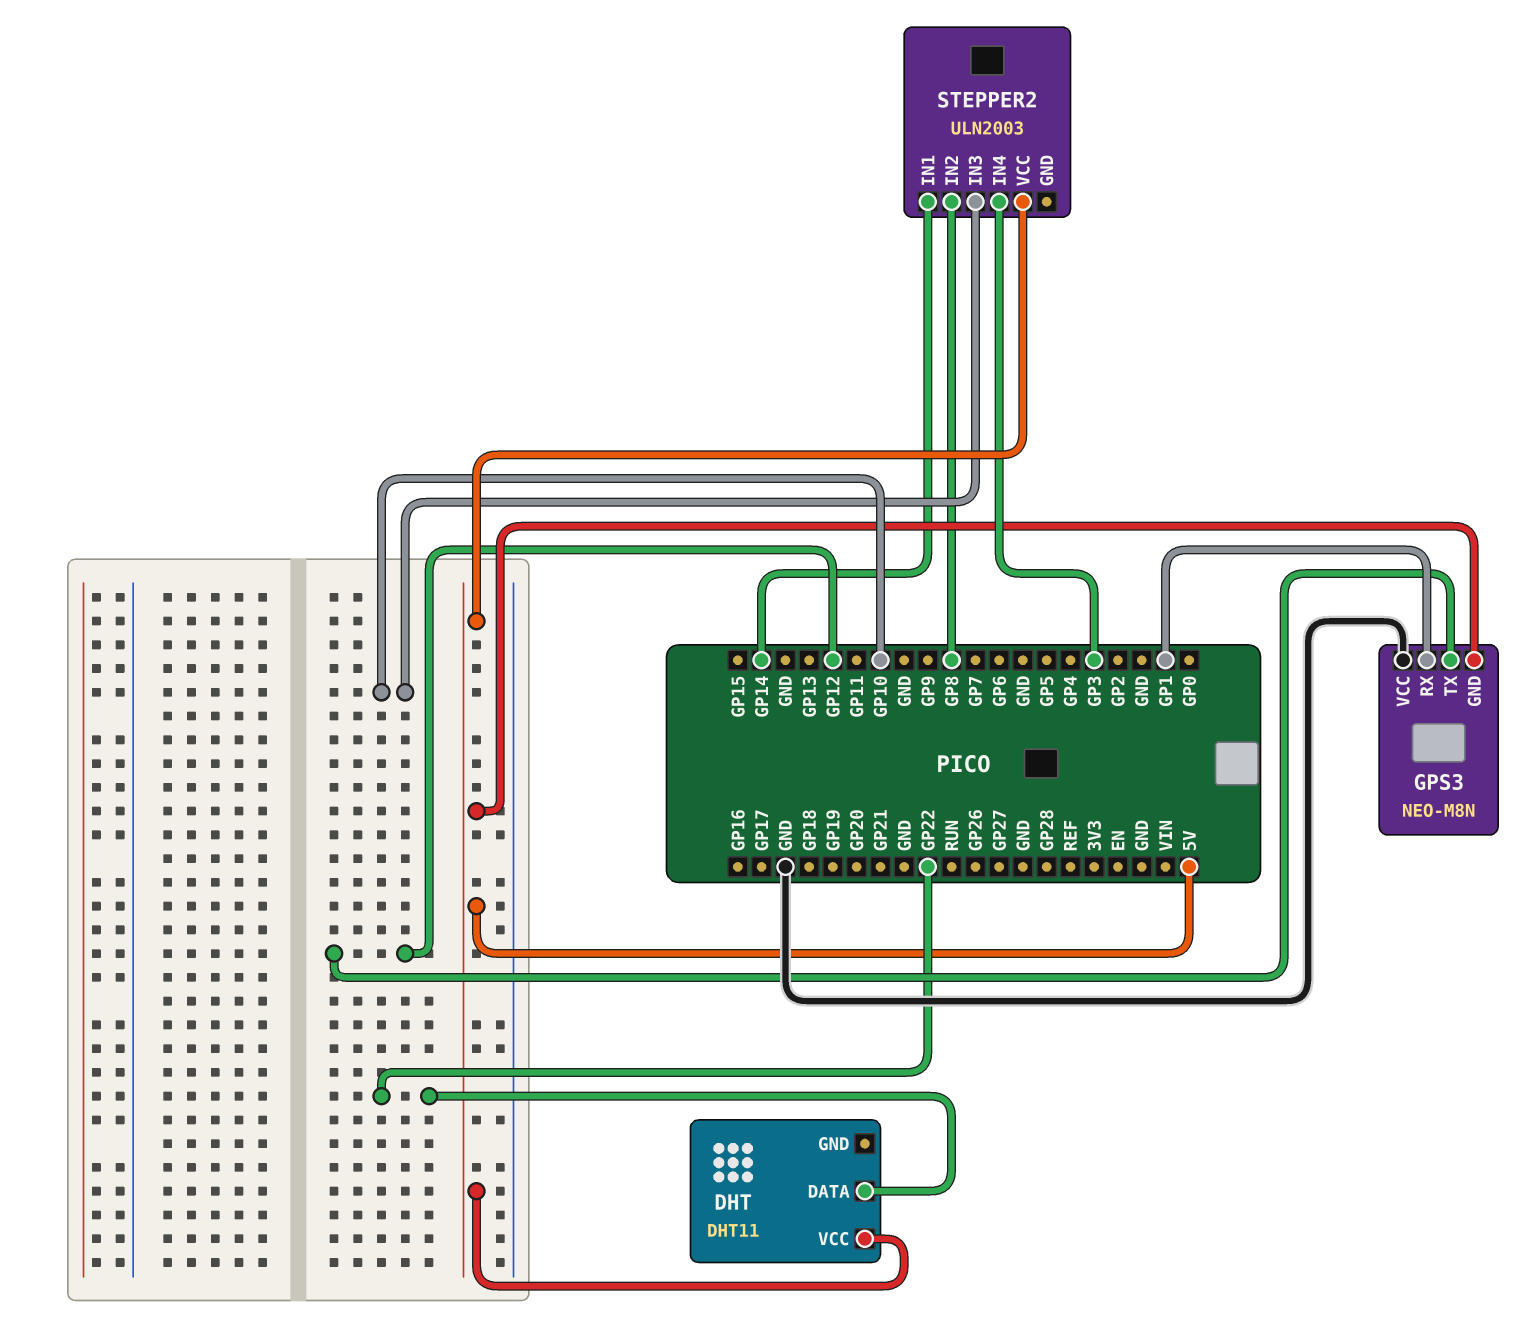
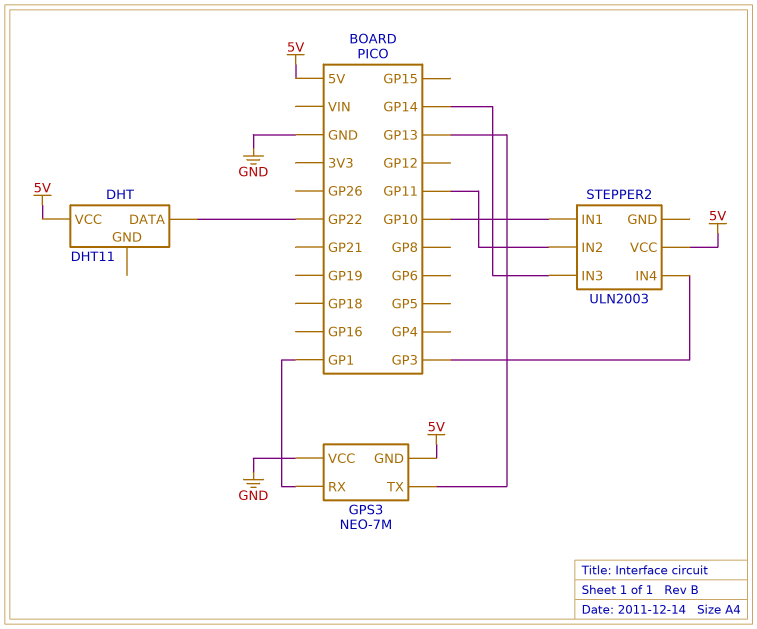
GPS3: NEO-M8N -> NEO-7M
GPS3 pin TX: GP12 -> GP13
STEPPER2 pin IN1: GP14 -> GP10
STEPPER2 pin IN2: GP8 -> GP11
STEPPER2 pin IN3: GP10 -> GP14

